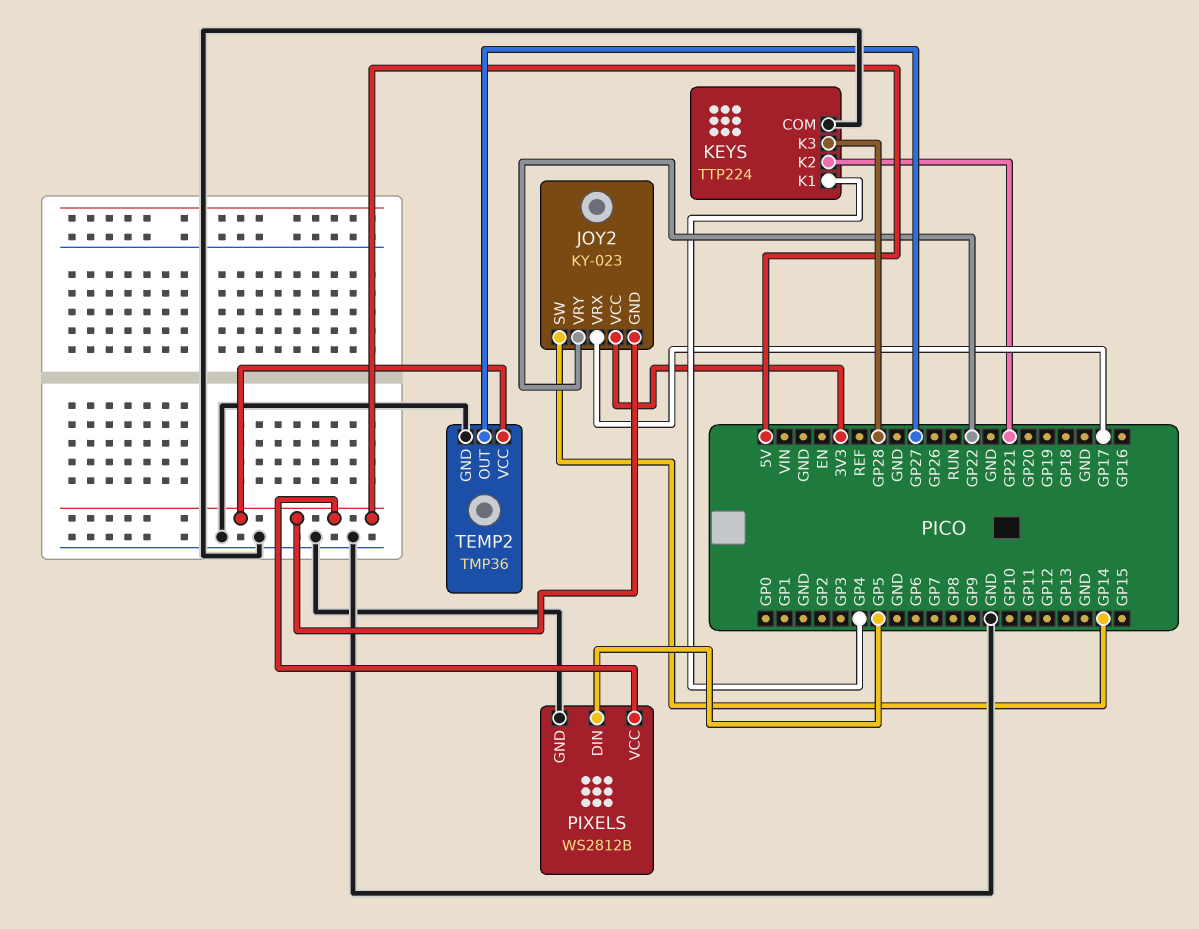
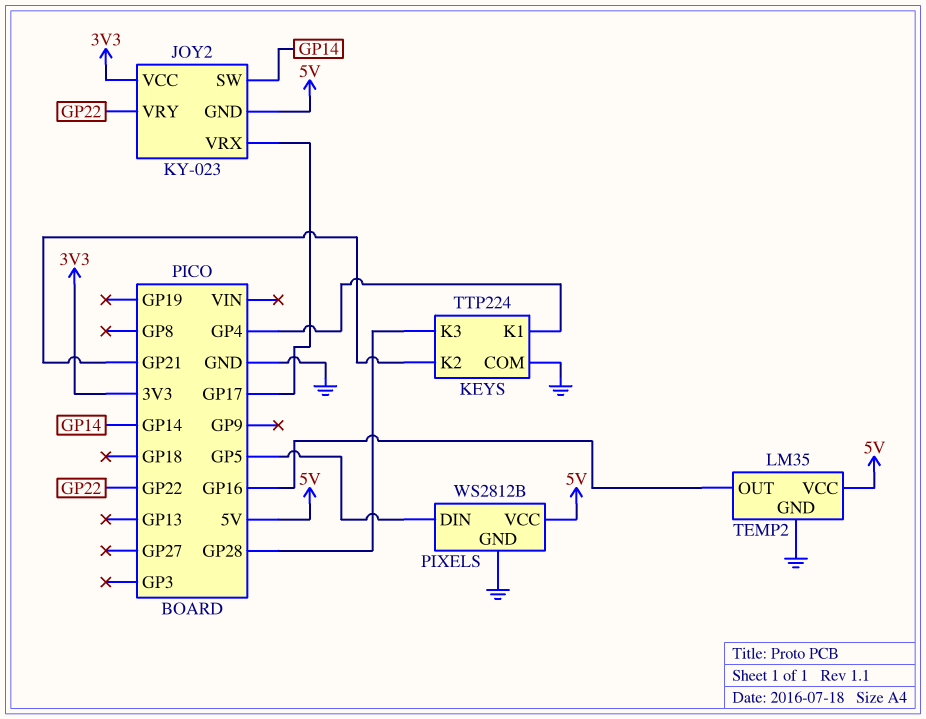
TEMP2: TMP36 -> LM35
TEMP2 pin OUT: GP27 -> GP16

